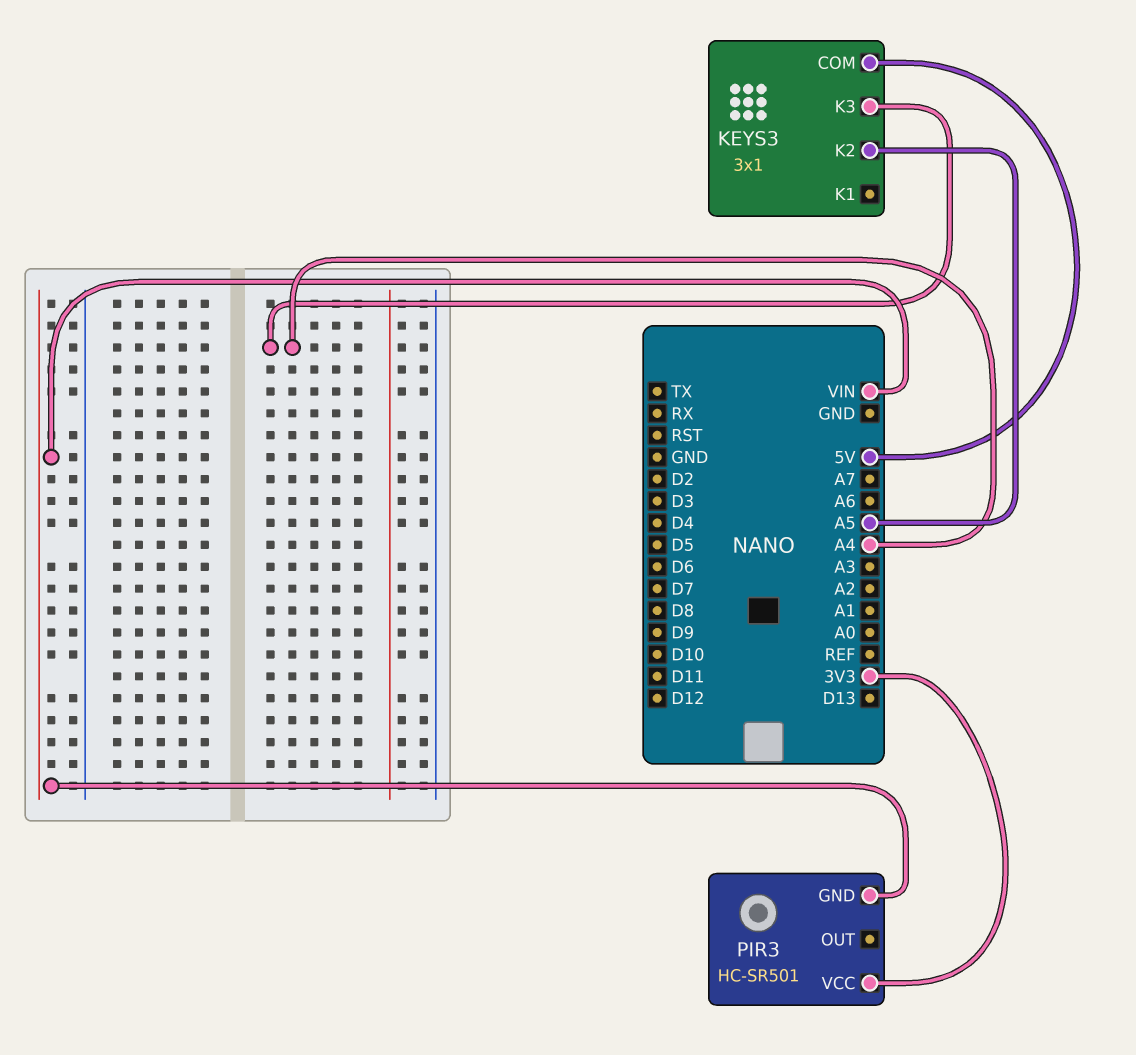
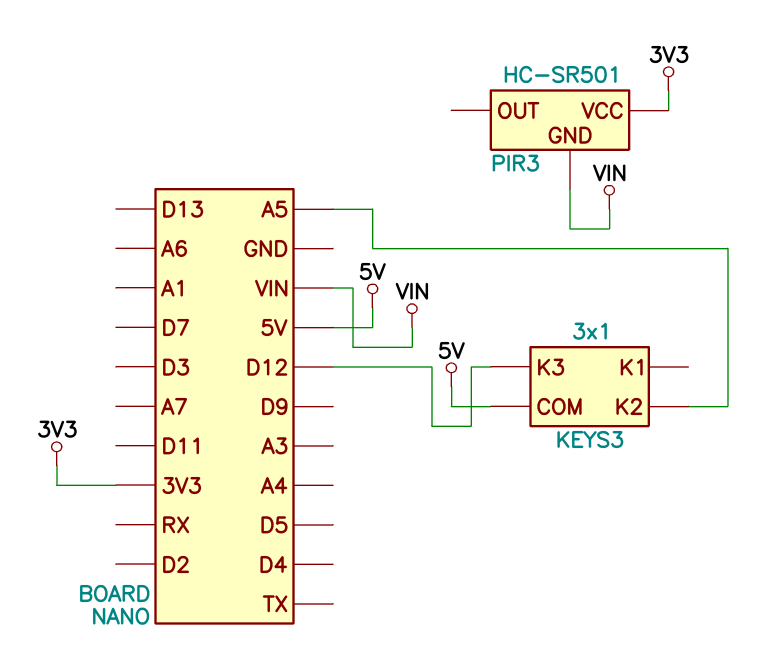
KEYS3 pin K3: A4 -> D12

